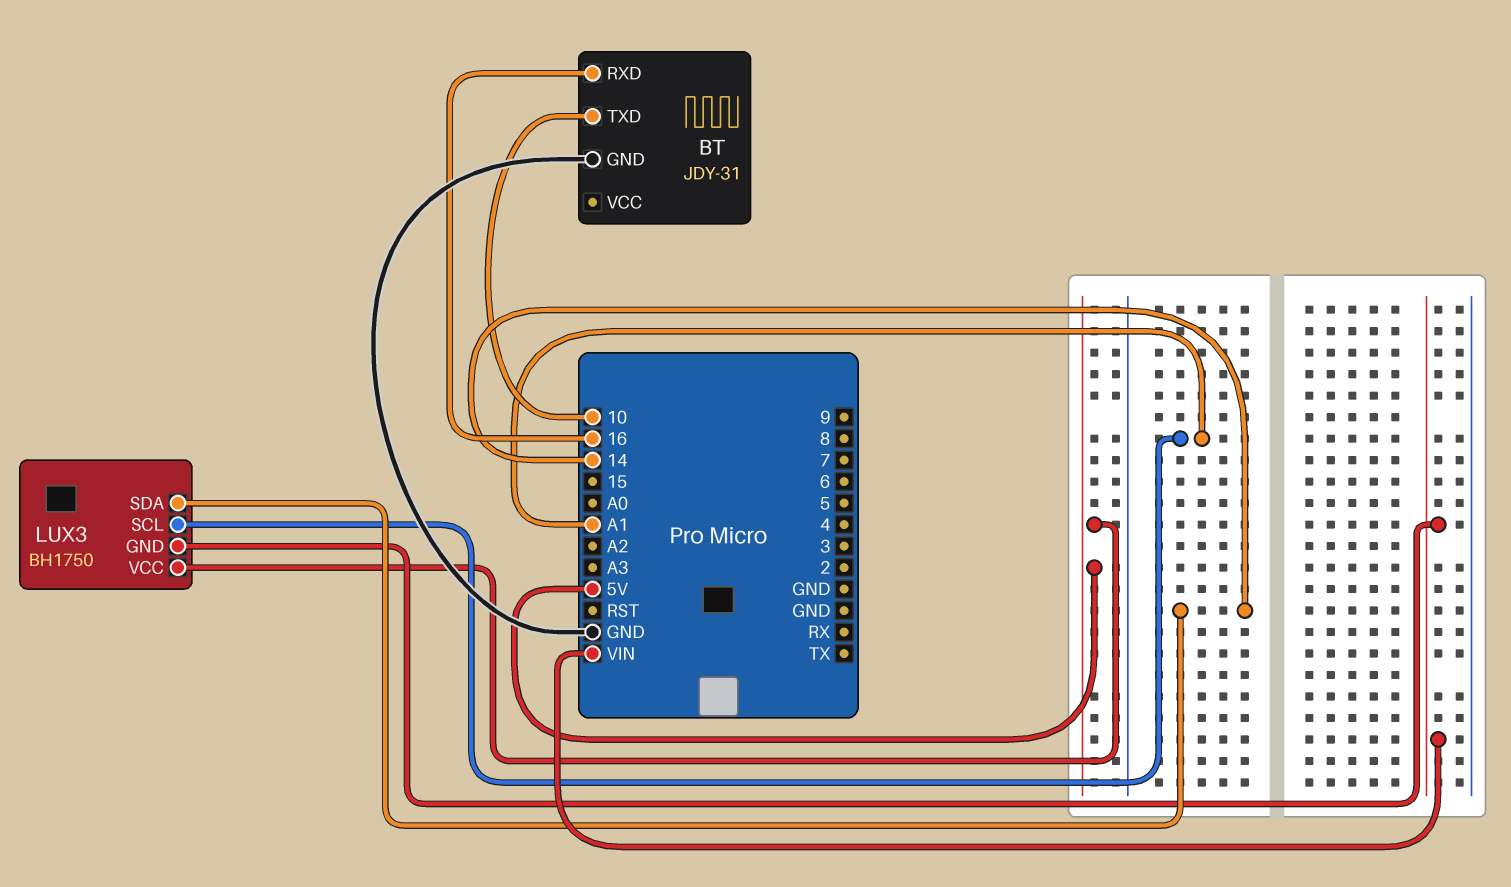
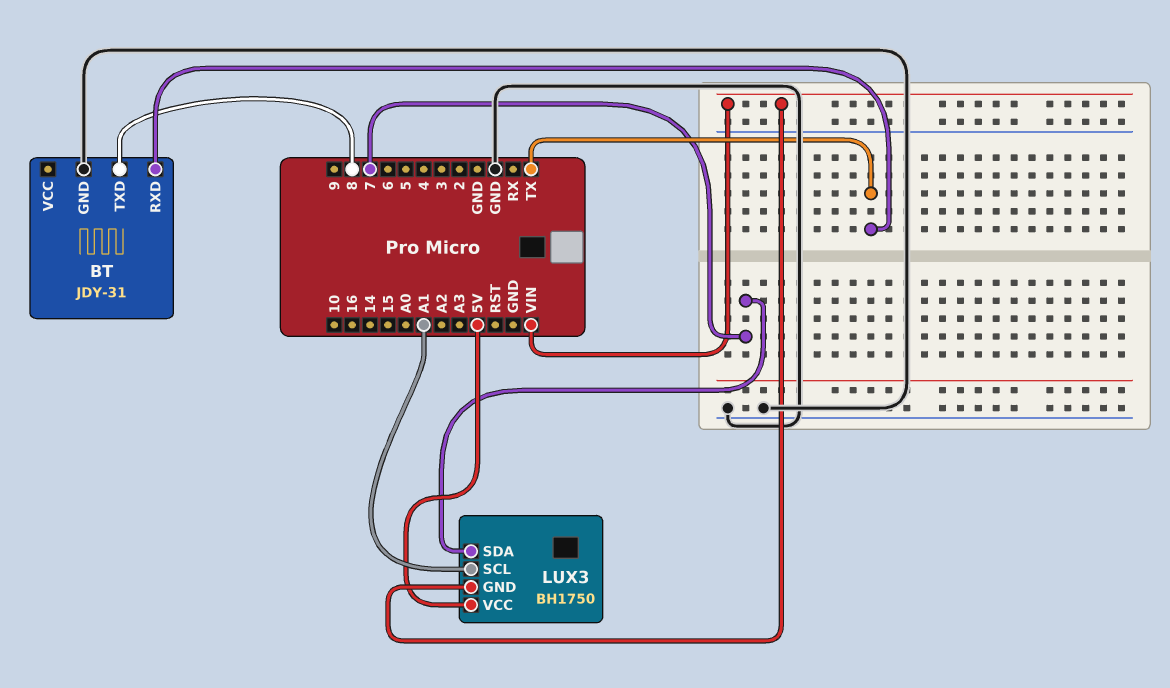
BT pin RXD: 16 -> TX
BT pin TXD: 10 -> 8
LUX3 pin SDA: 14 -> 7

